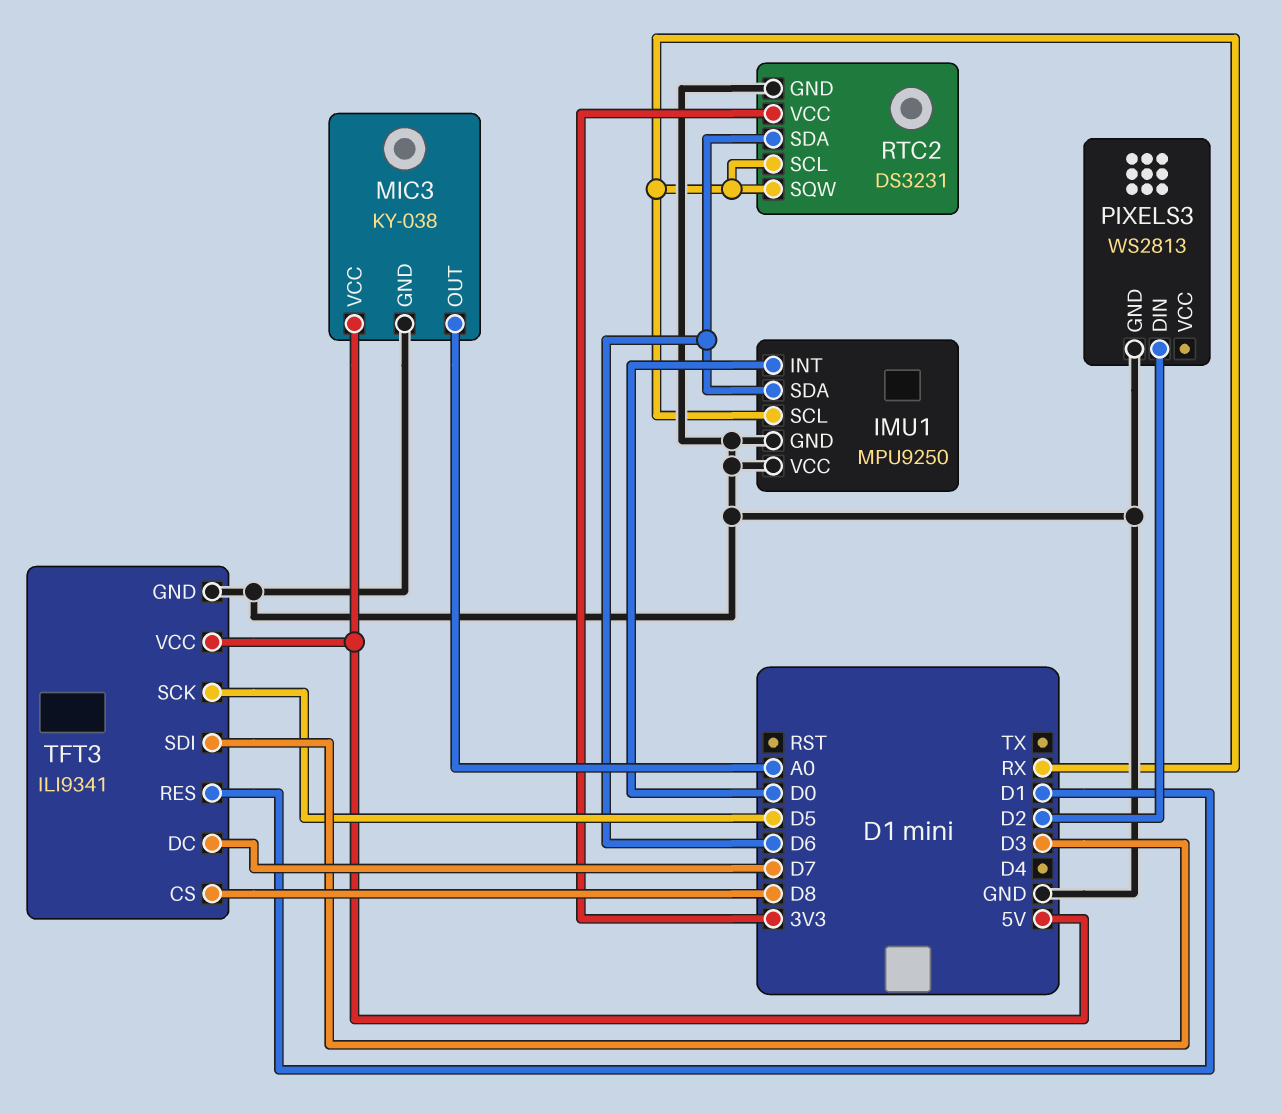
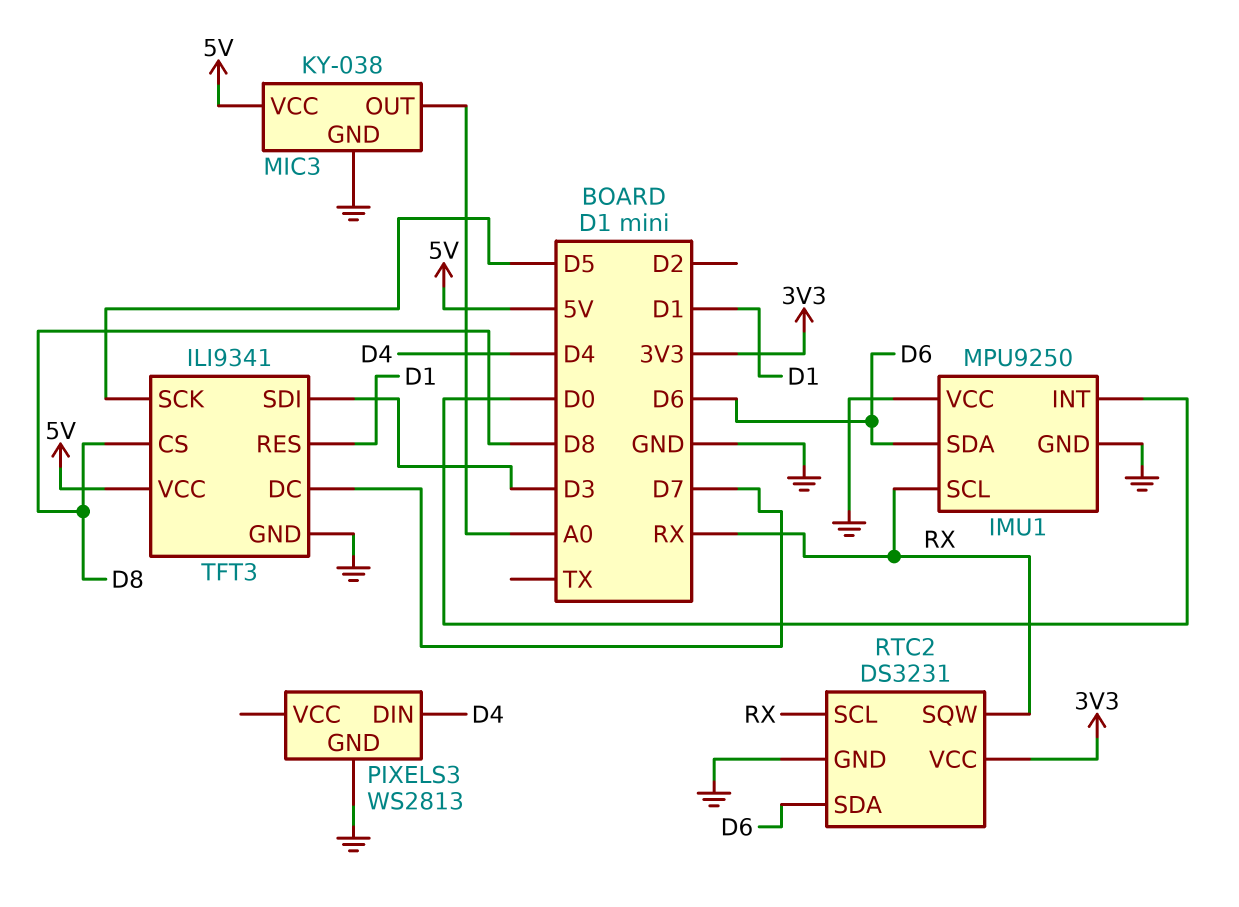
PIXELS3 pin DIN: D2 -> D4

